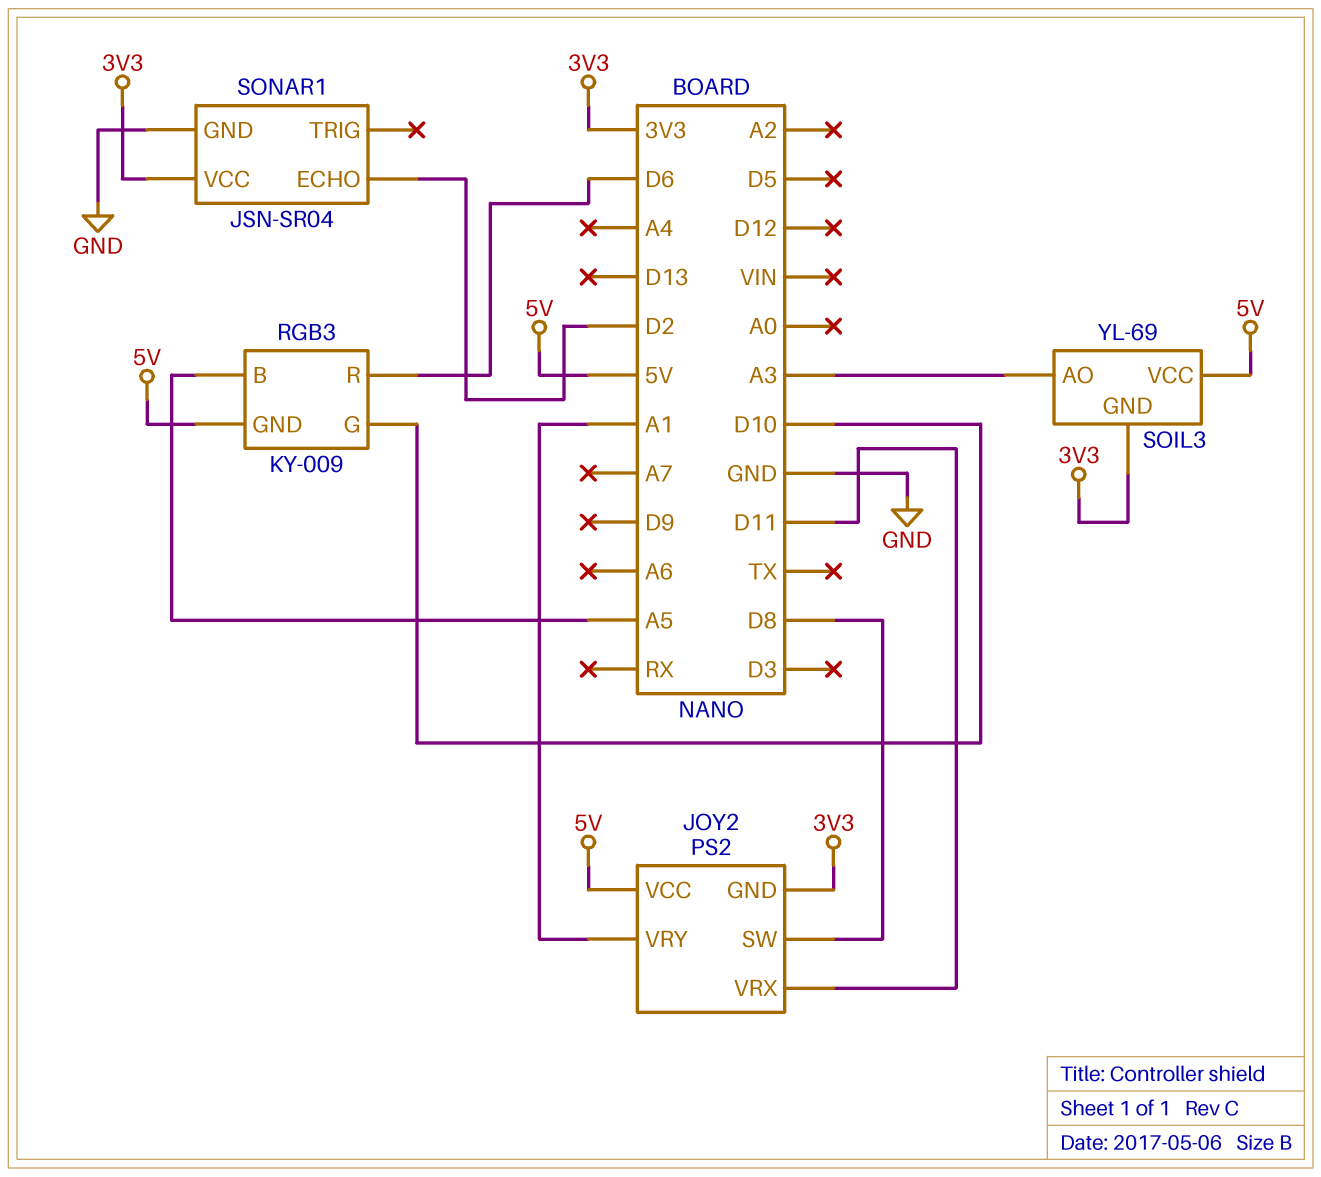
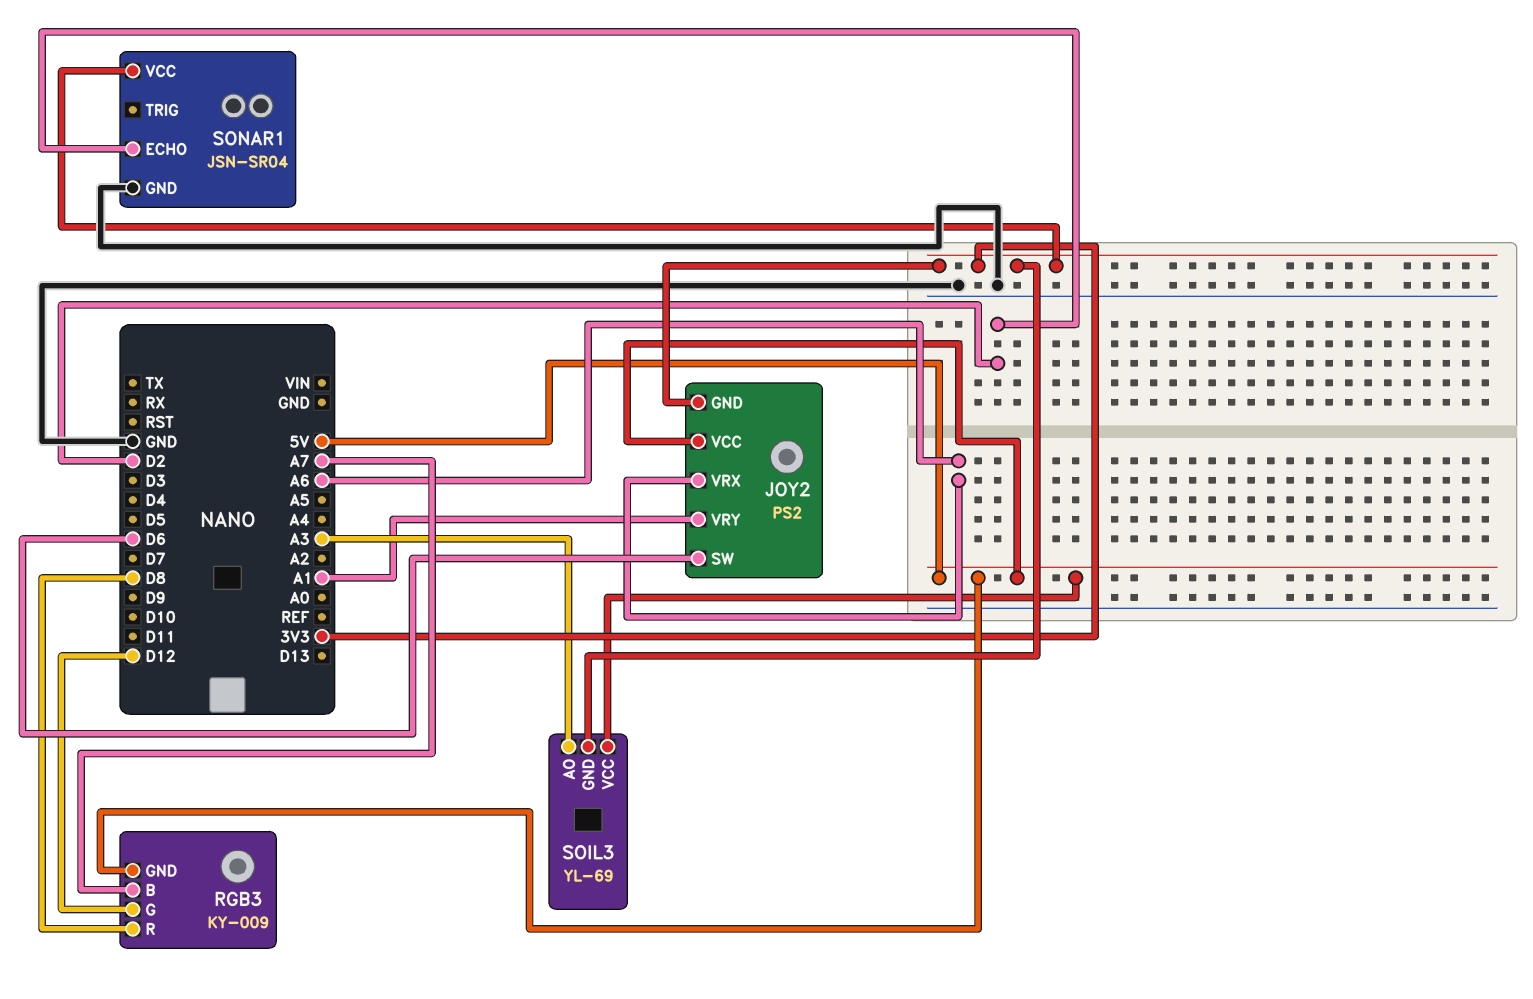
JOY2 pin SW: D8 -> D6
JOY2 pin VRX: D11 -> A6
RGB3 pin B: A5 -> A7
RGB3 pin G: D10 -> D12
RGB3 pin R: D6 -> D8

